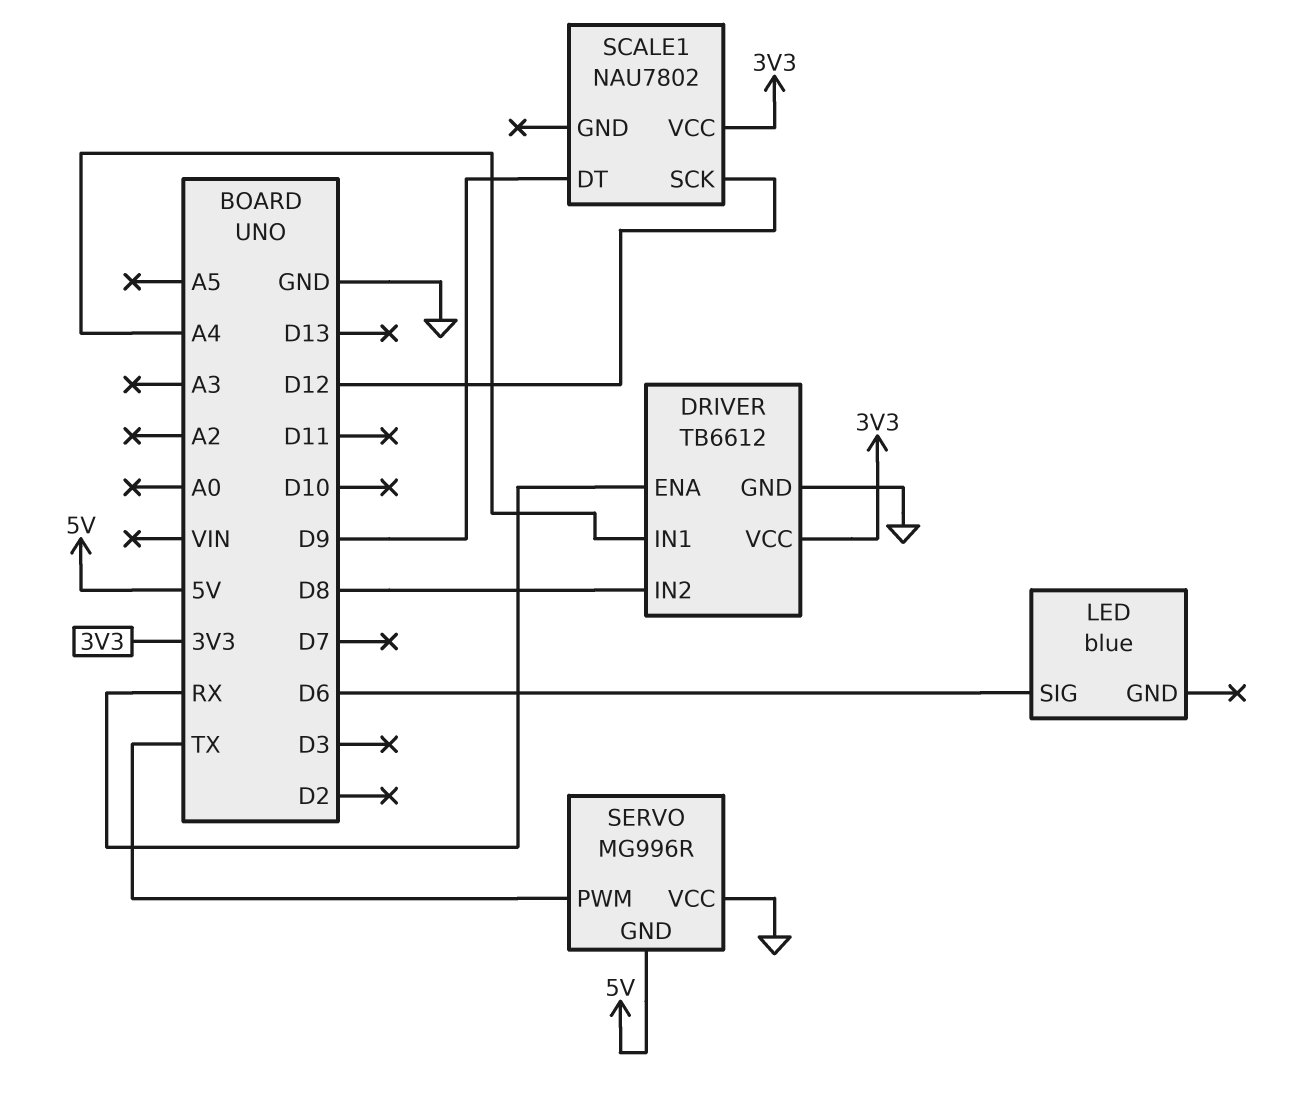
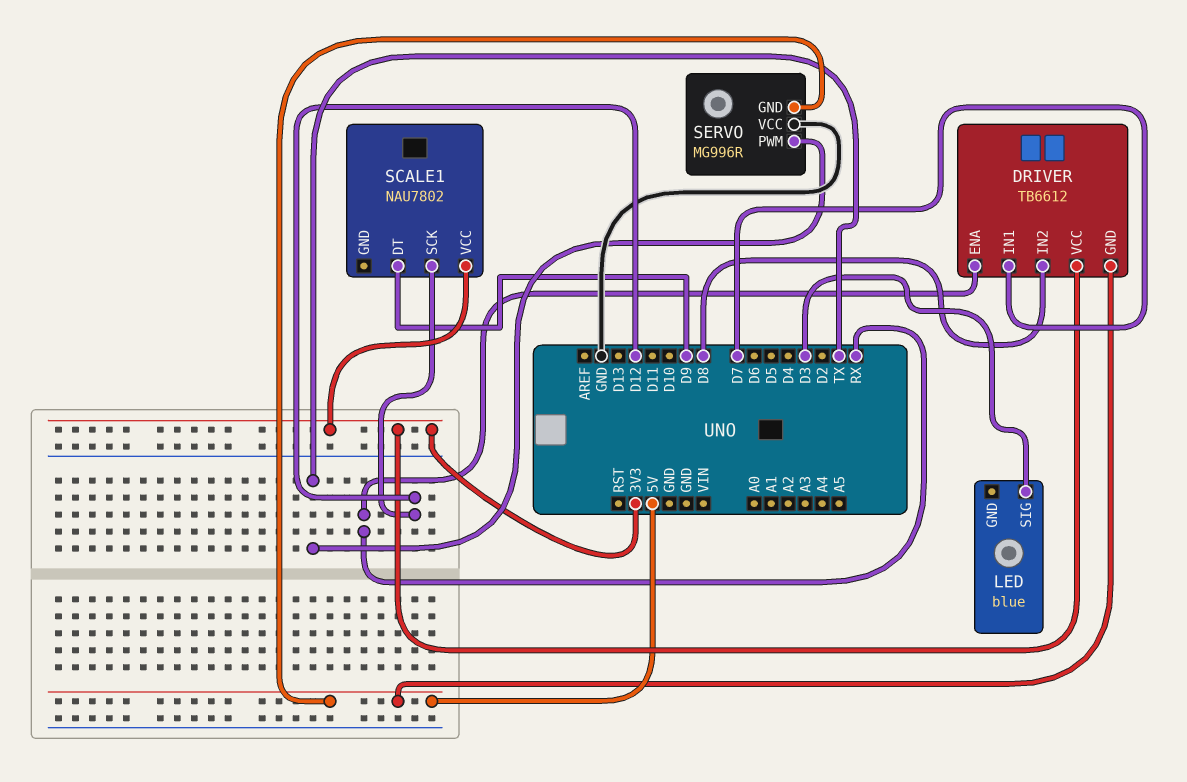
DRIVER pin GND: GND -> 5V
DRIVER pin IN1: A4 -> D7
LED pin SIG: D6 -> D3

